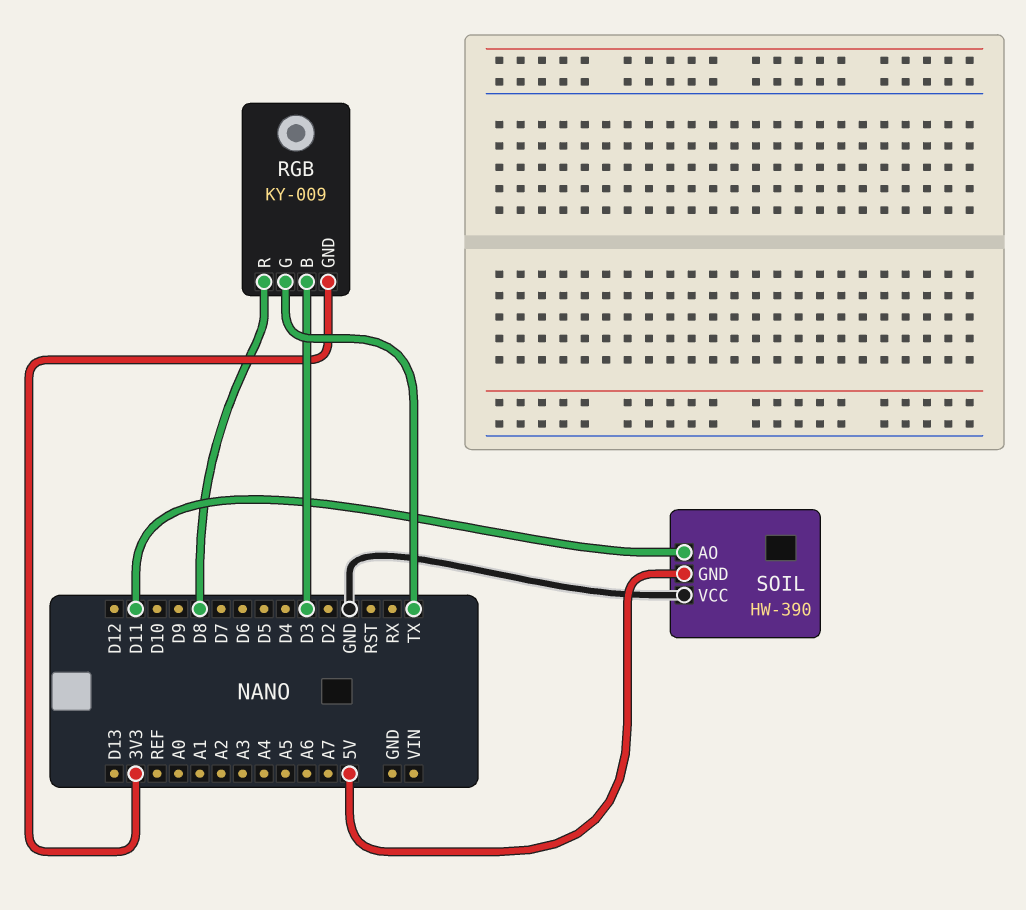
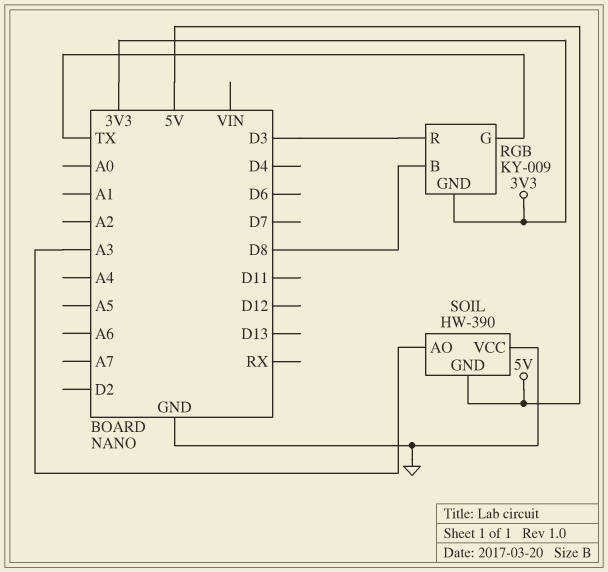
RGB pin B: D3 -> D8
RGB pin R: D8 -> D3
SOIL pin AO: D11 -> A3

